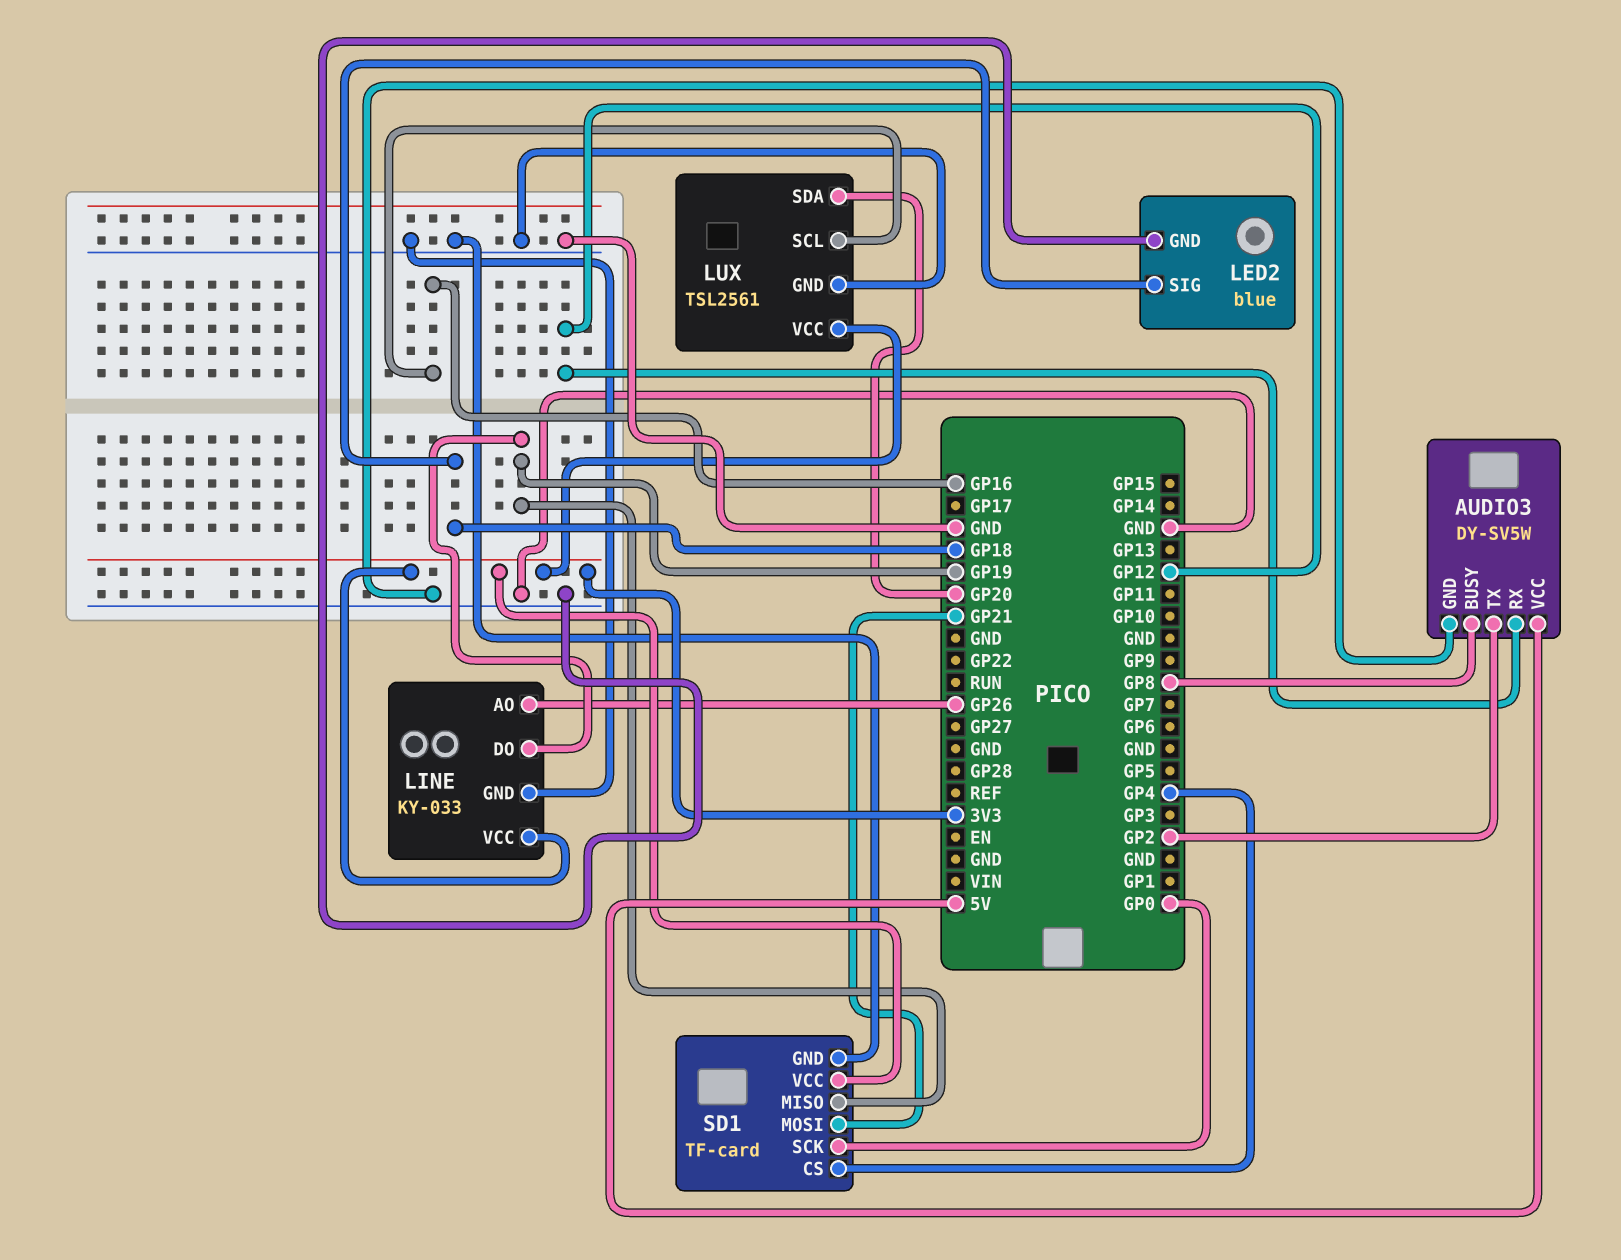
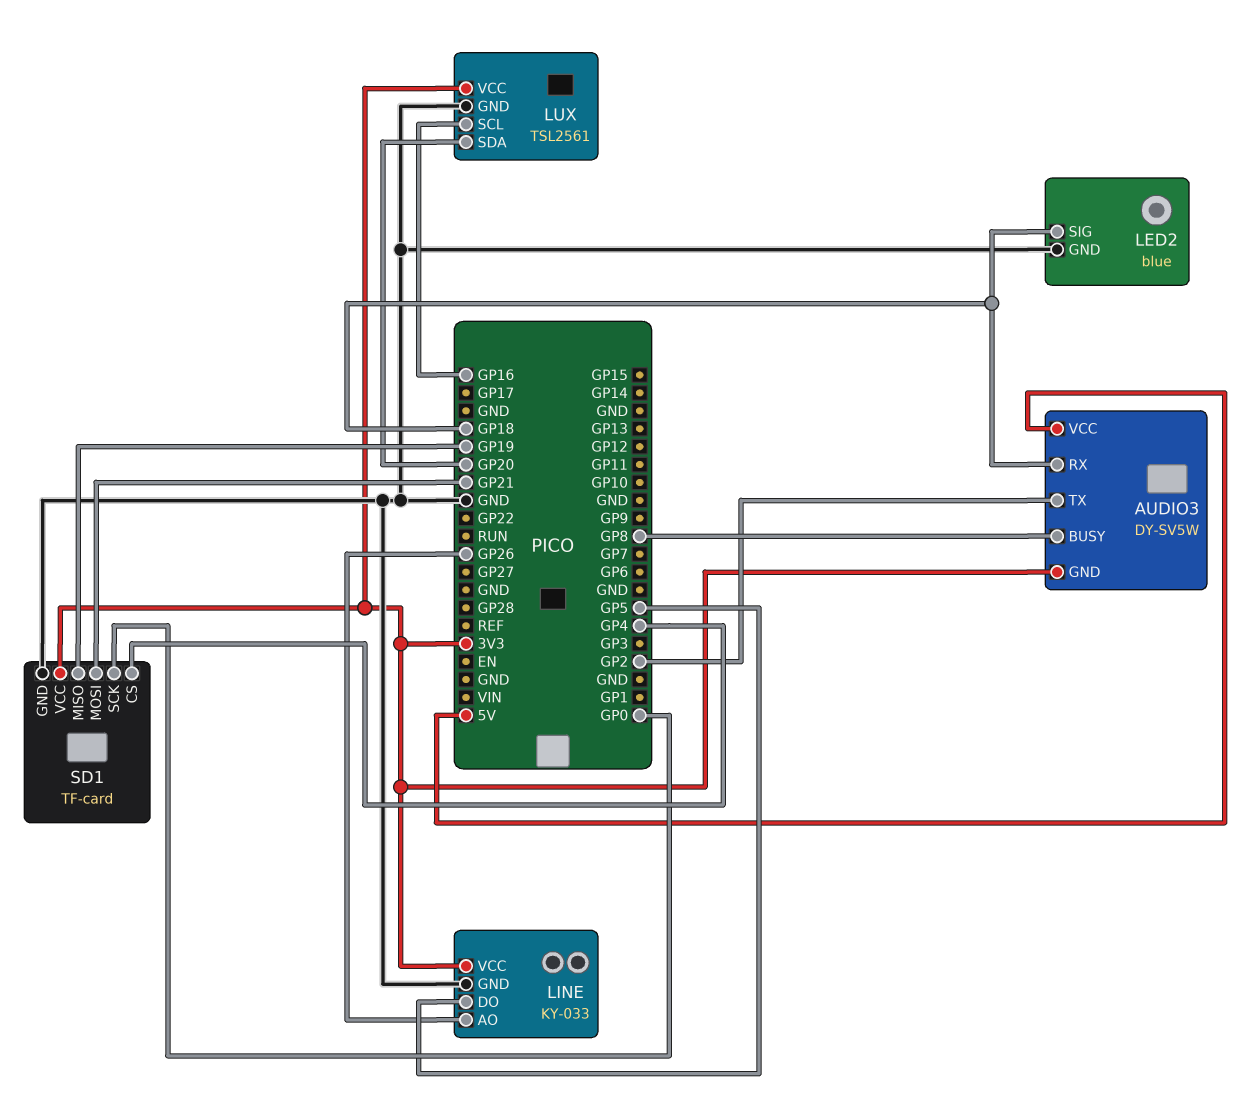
AUDIO3 pin GND: GND -> 3V3
AUDIO3 pin RX: GP12 -> GP18
LINE pin DO: GP19 -> GP5

